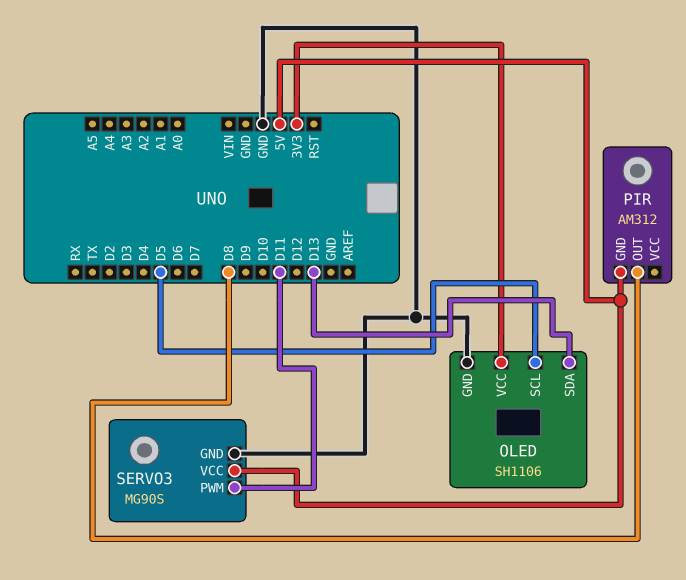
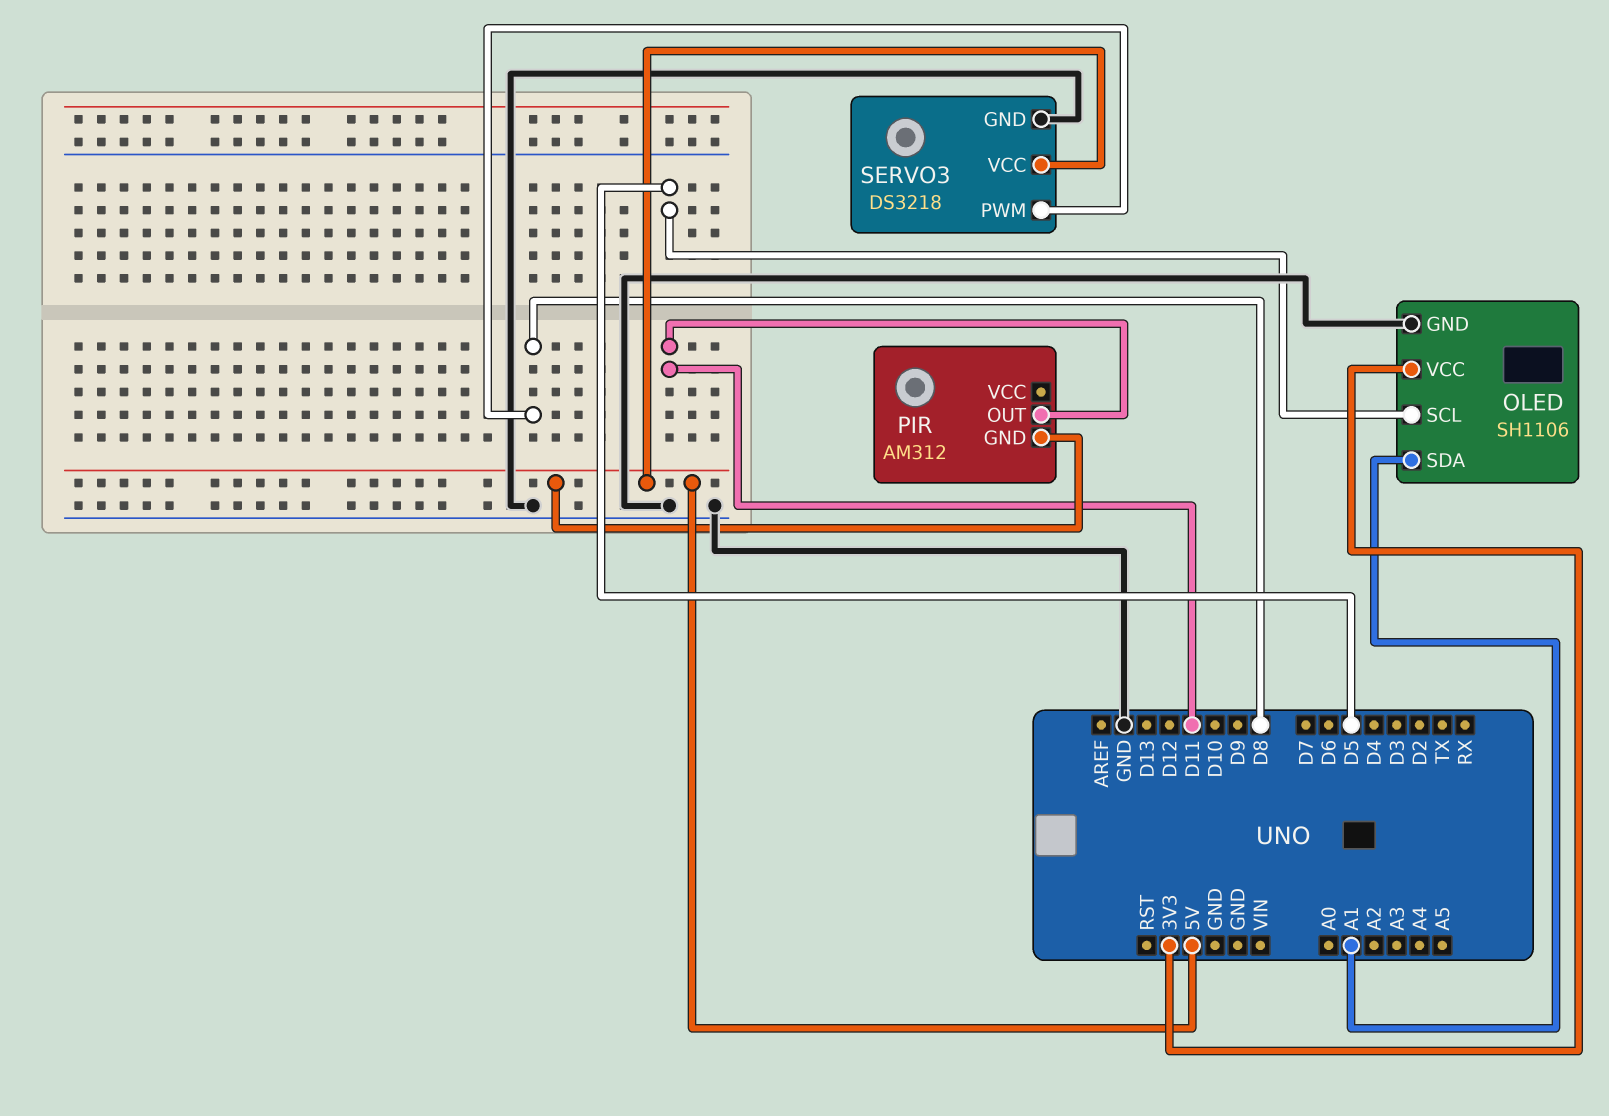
OLED pin SDA: D13 -> A1
PIR pin OUT: D8 -> D11
SERVO3: MG90S -> DS3218
SERVO3 pin PWM: D11 -> D8

